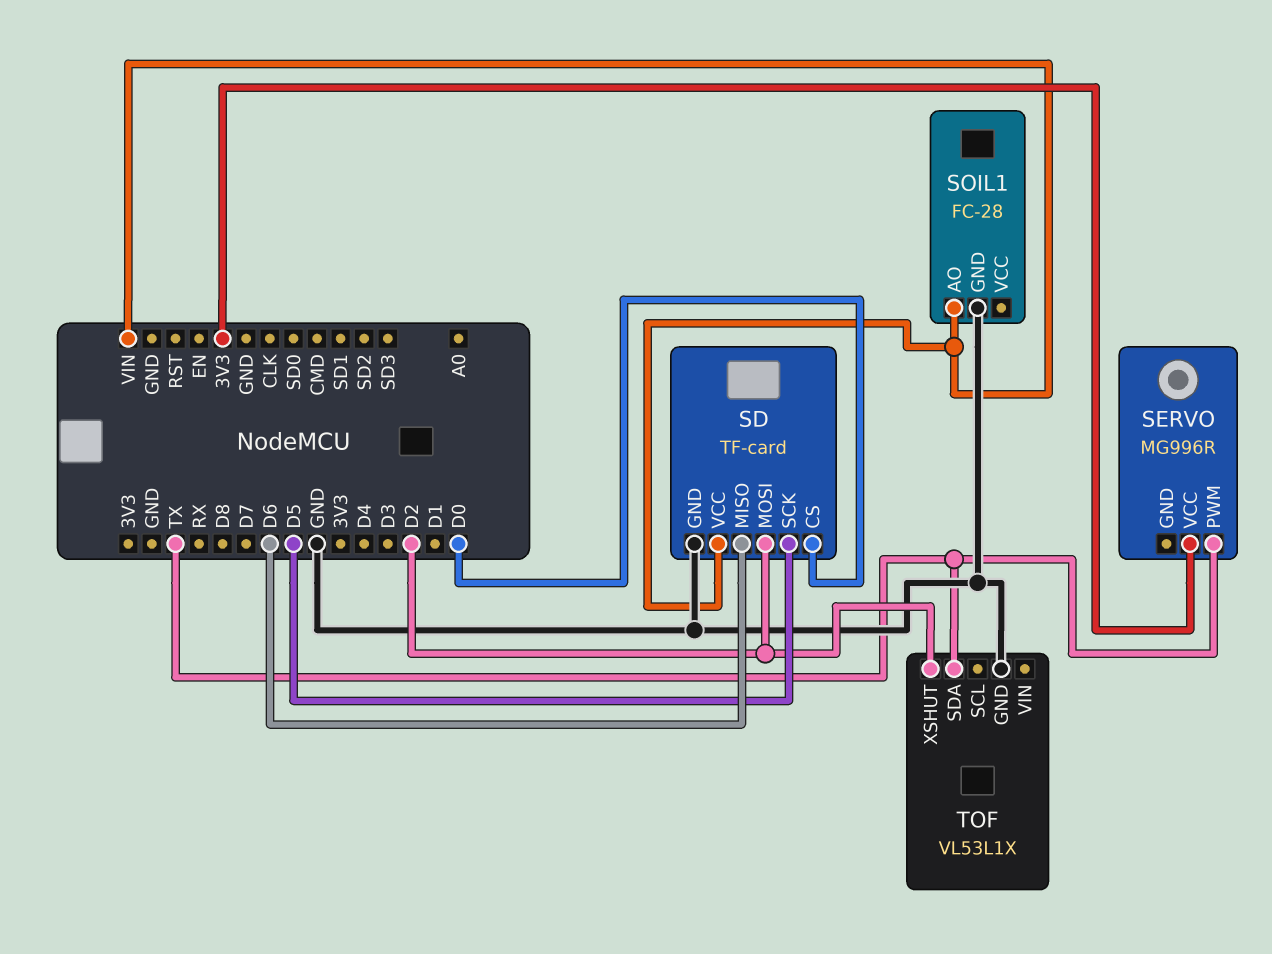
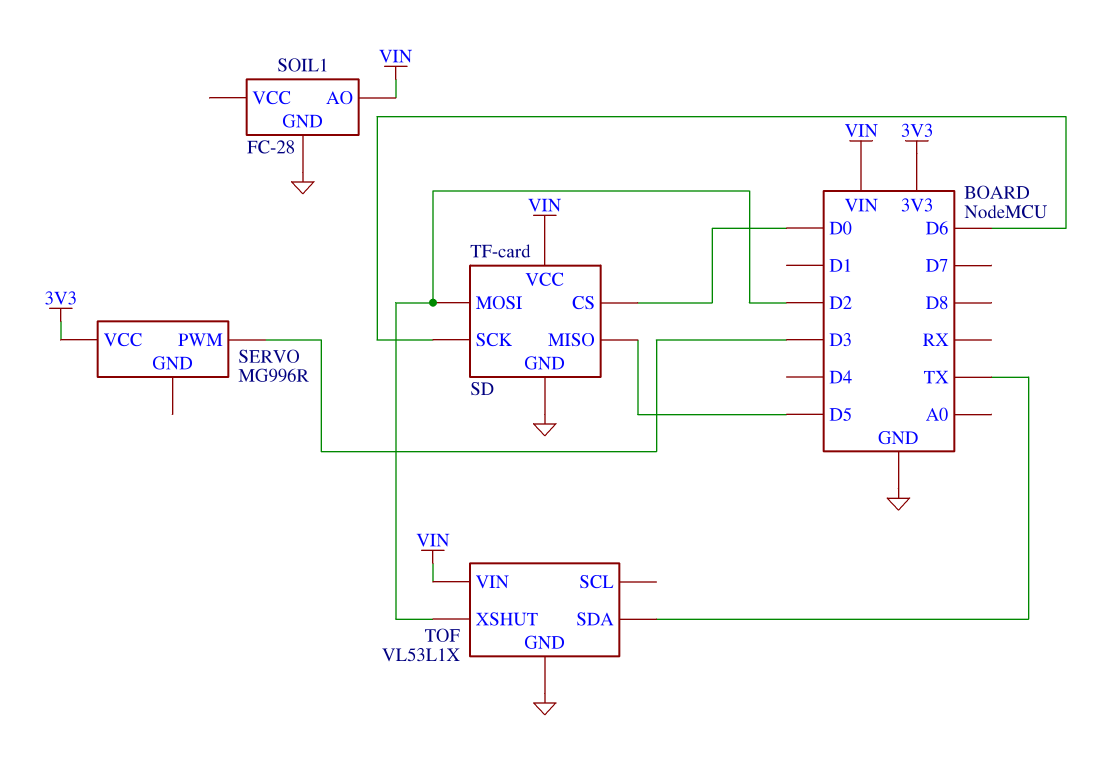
SD pin MISO: D6 -> D5
SD pin SCK: D5 -> D6
SERVO pin PWM: TX -> D3
TOF pin VIN: none -> VIN

